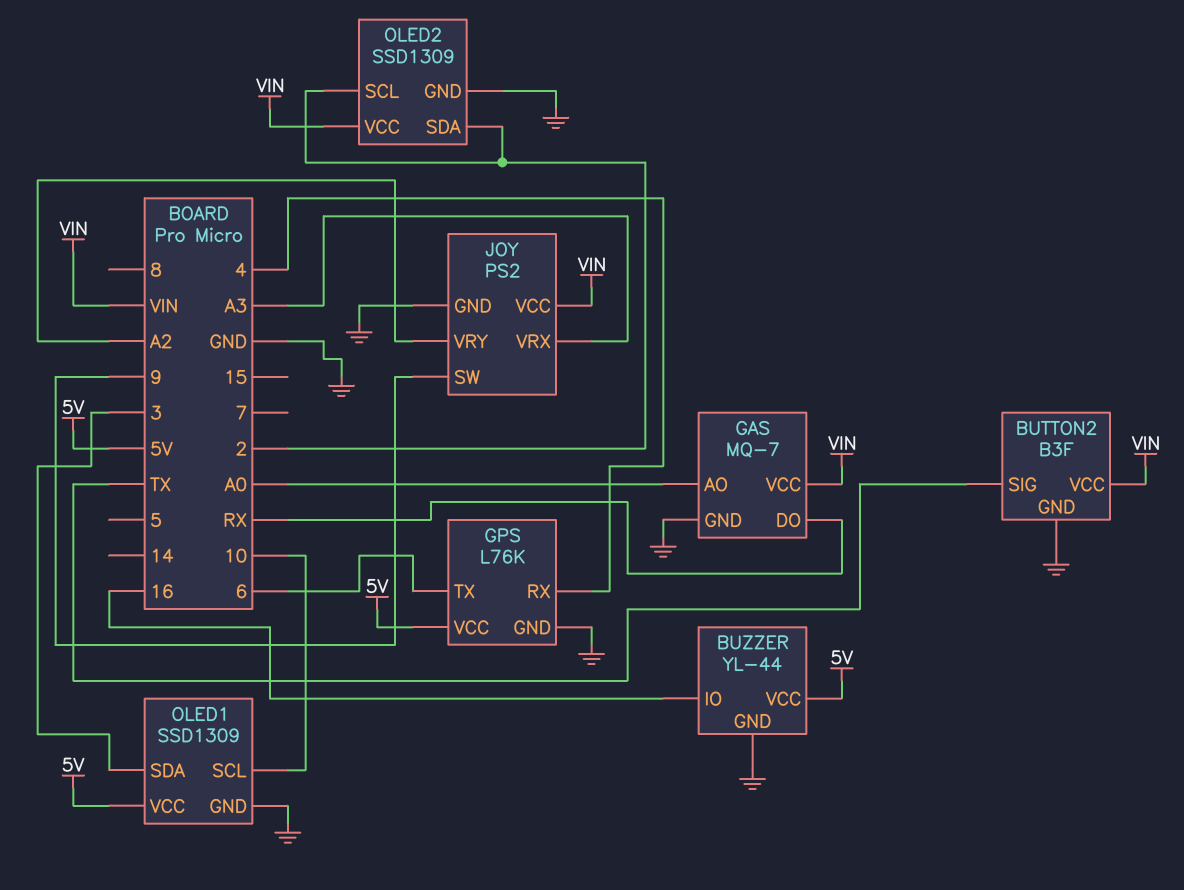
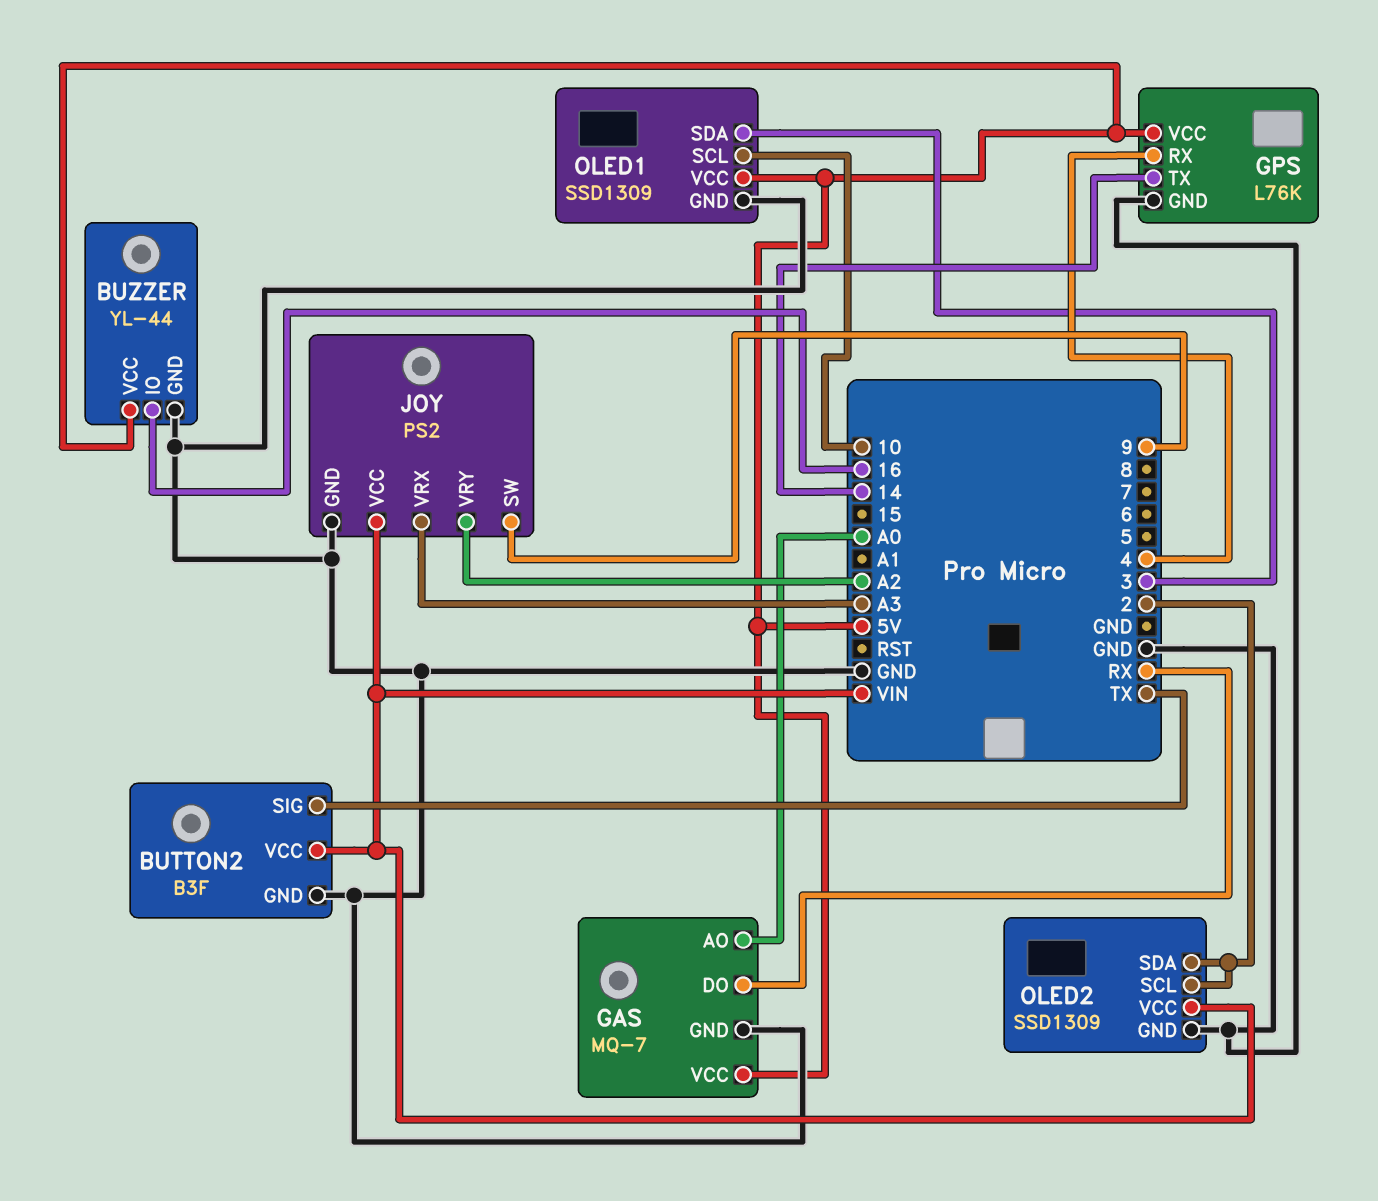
GAS pin VCC: VIN -> 5V
GPS pin TX: 6 -> 14

